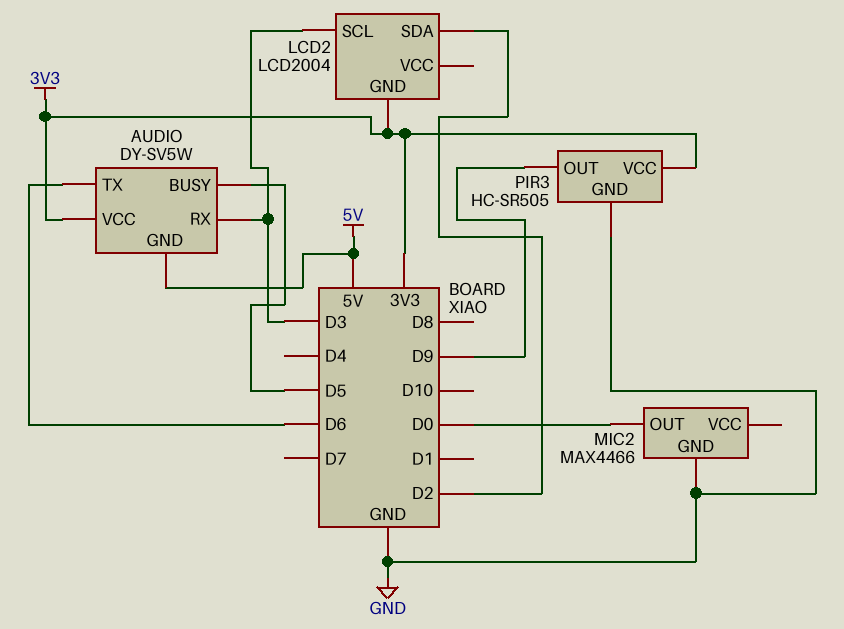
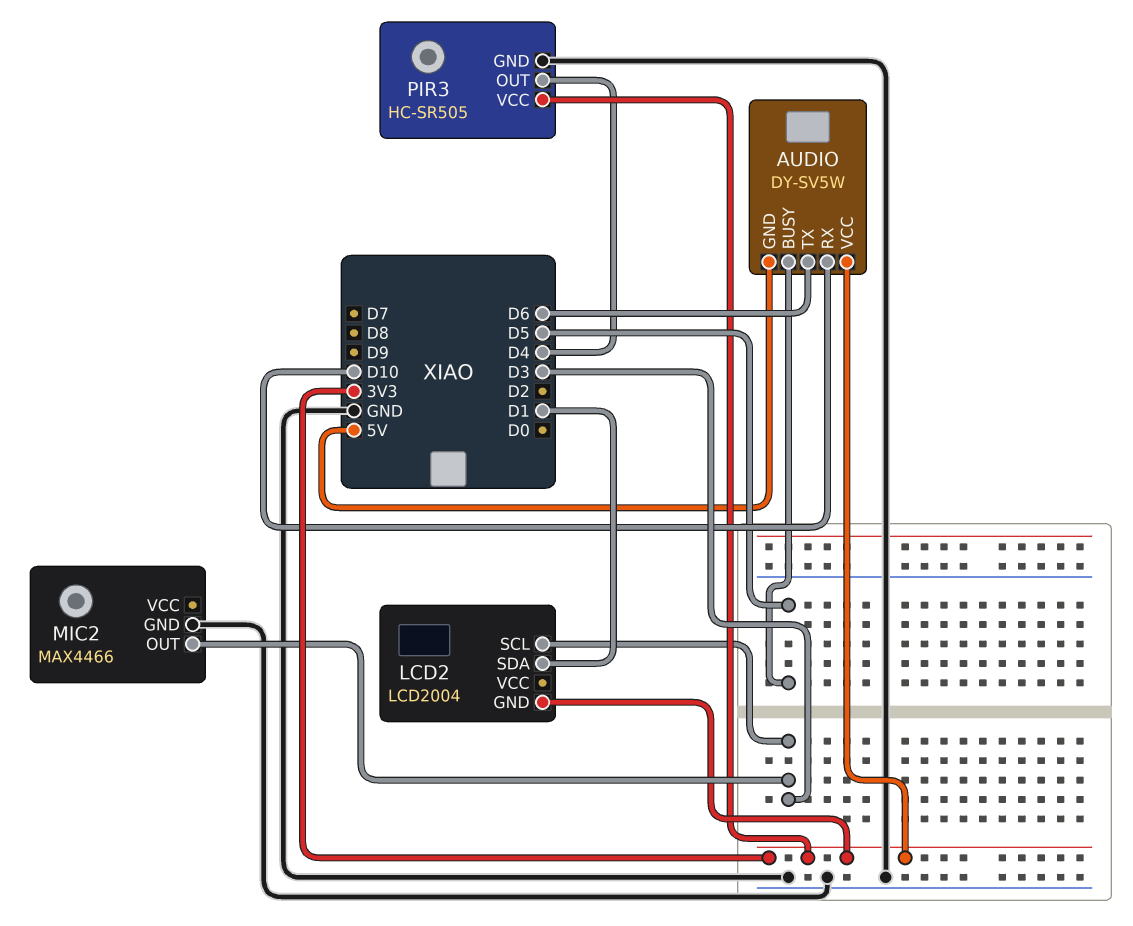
AUDIO pin RX: D3 -> D10
LCD2 pin SDA: D2 -> D1
MIC2 pin OUT: D0 -> D3
PIR3 pin OUT: D9 -> D4

